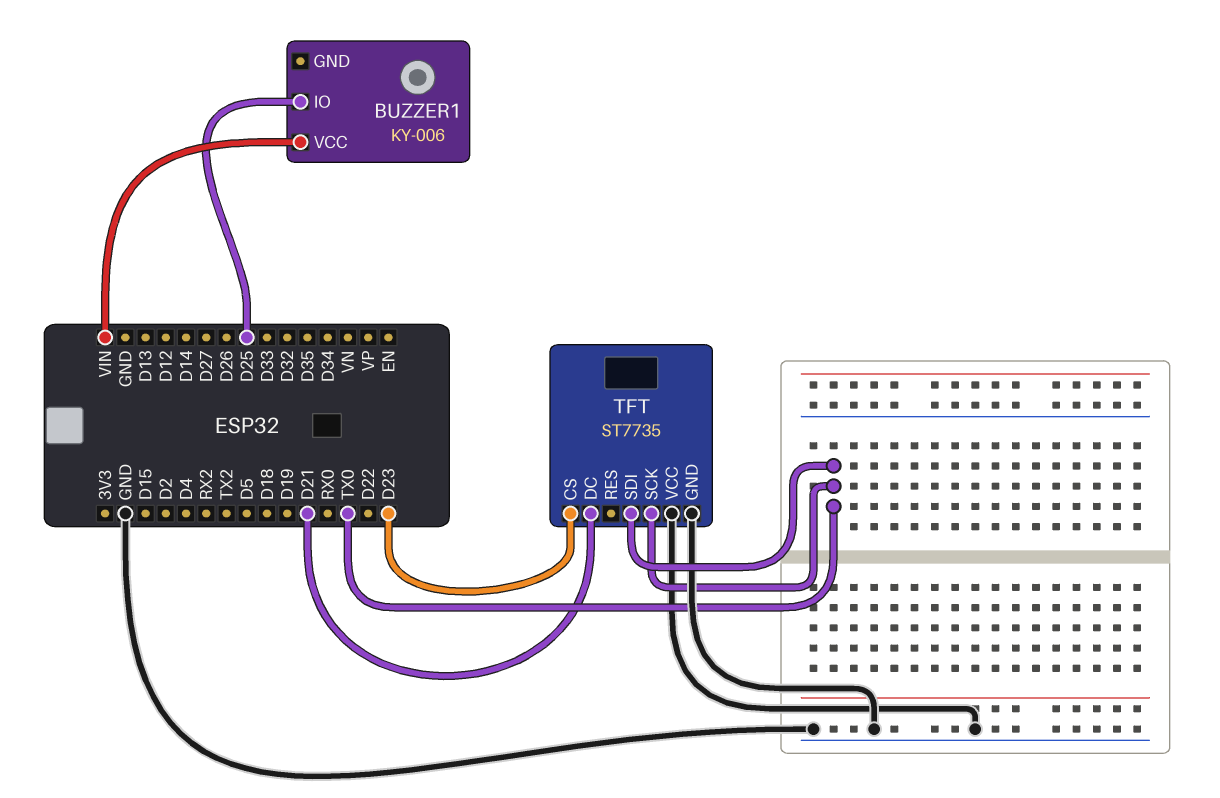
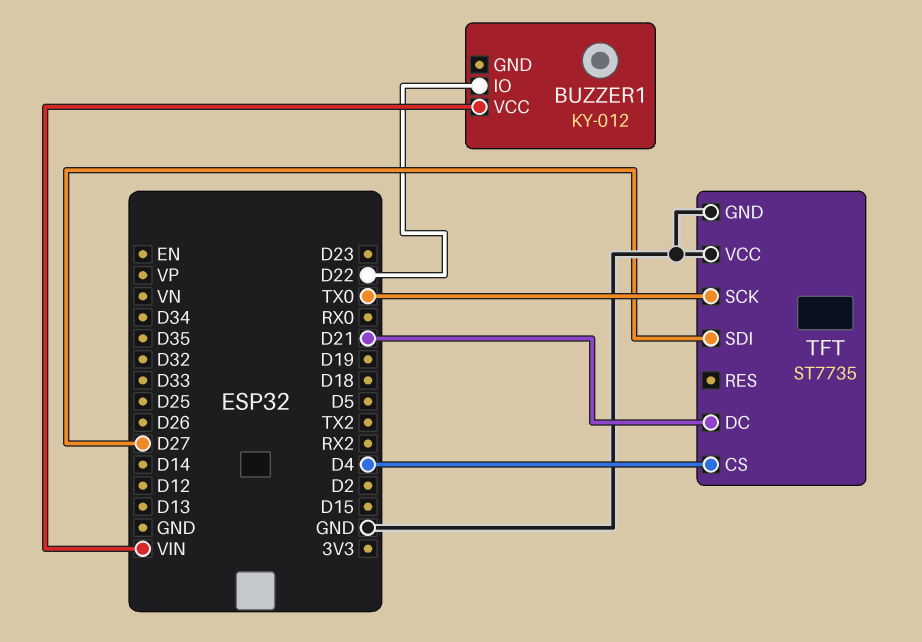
BUZZER1: KY-006 -> KY-012
BUZZER1 pin IO: D25 -> D22
TFT pin CS: D23 -> D4
TFT pin SDI: TX0 -> D27

